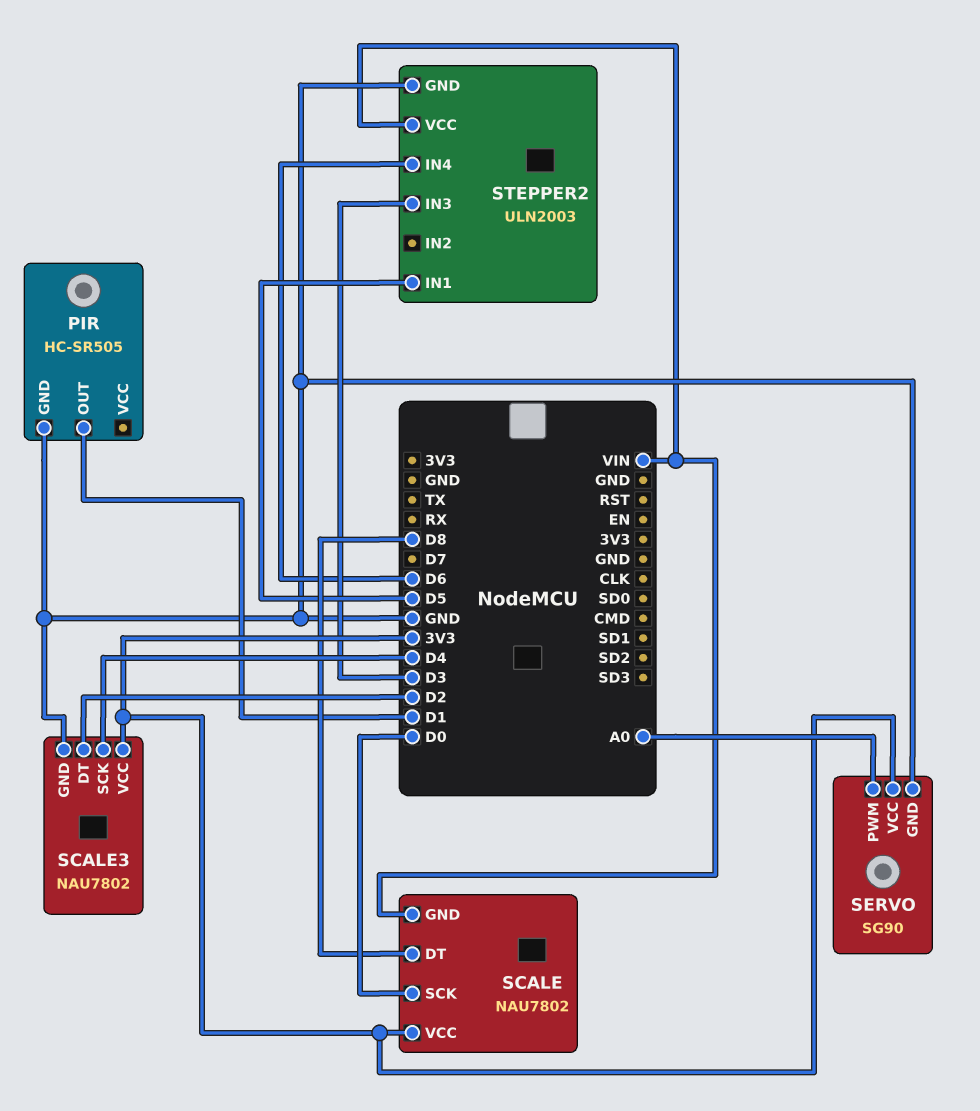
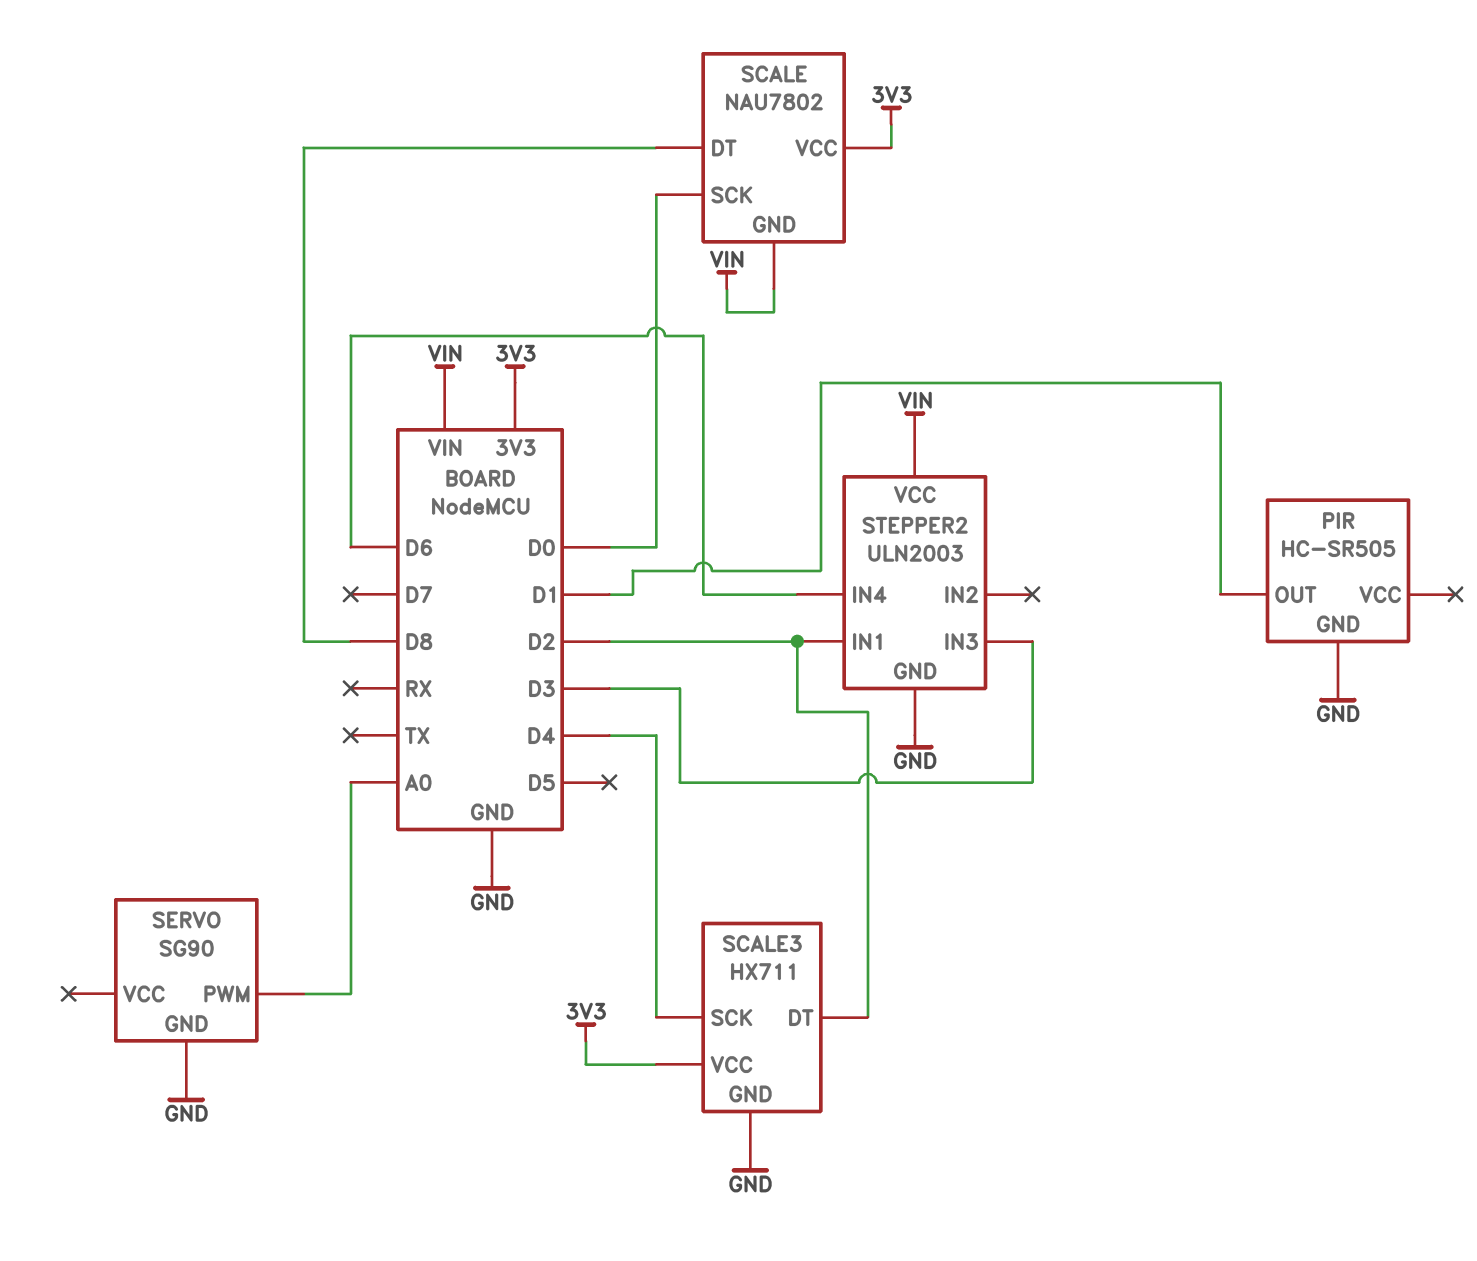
SCALE3: NAU7802 -> HX711
SERVO pin VCC: 3V3 -> none
STEPPER2 pin IN1: D5 -> D2

